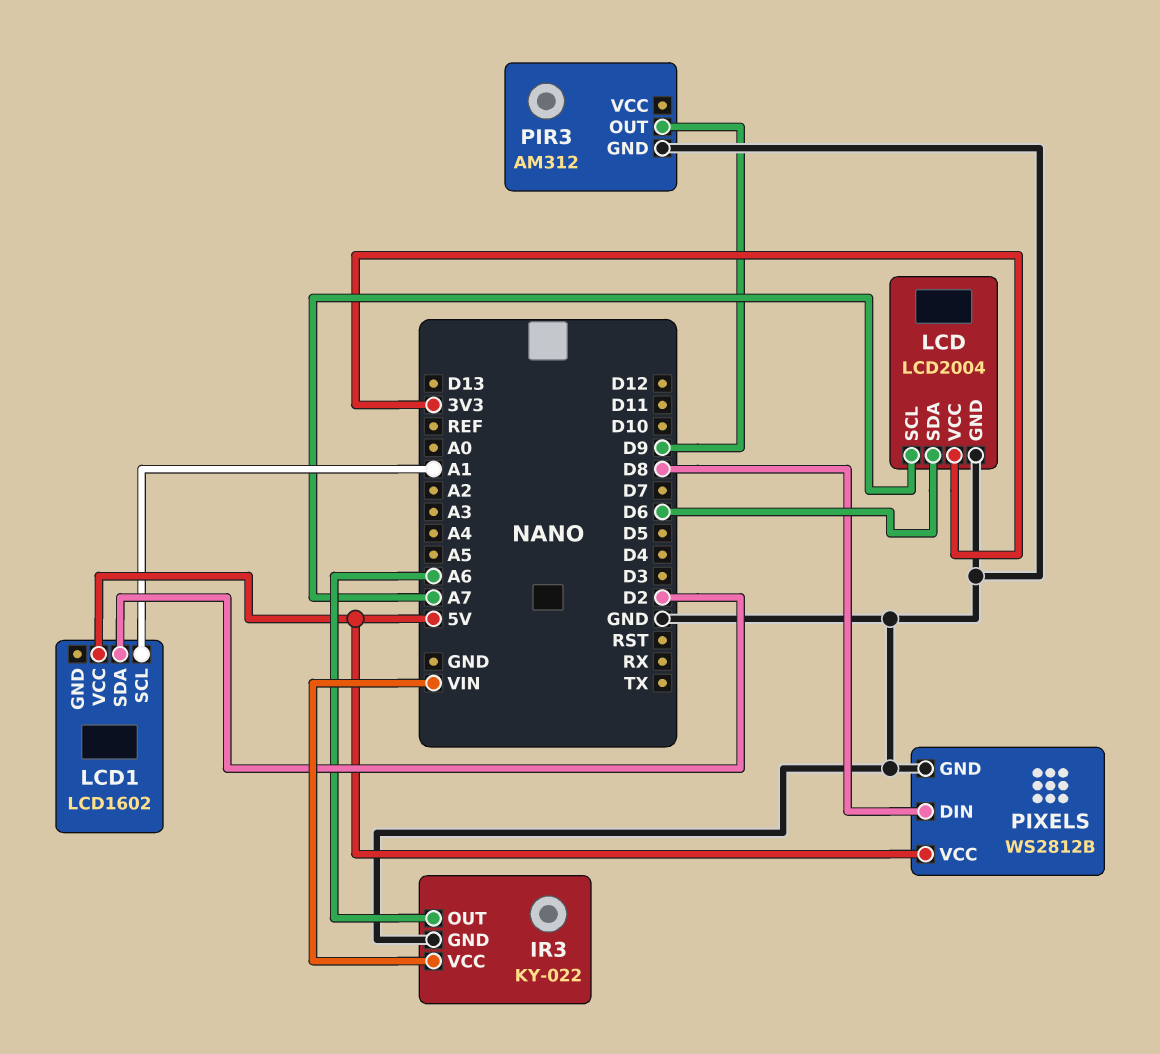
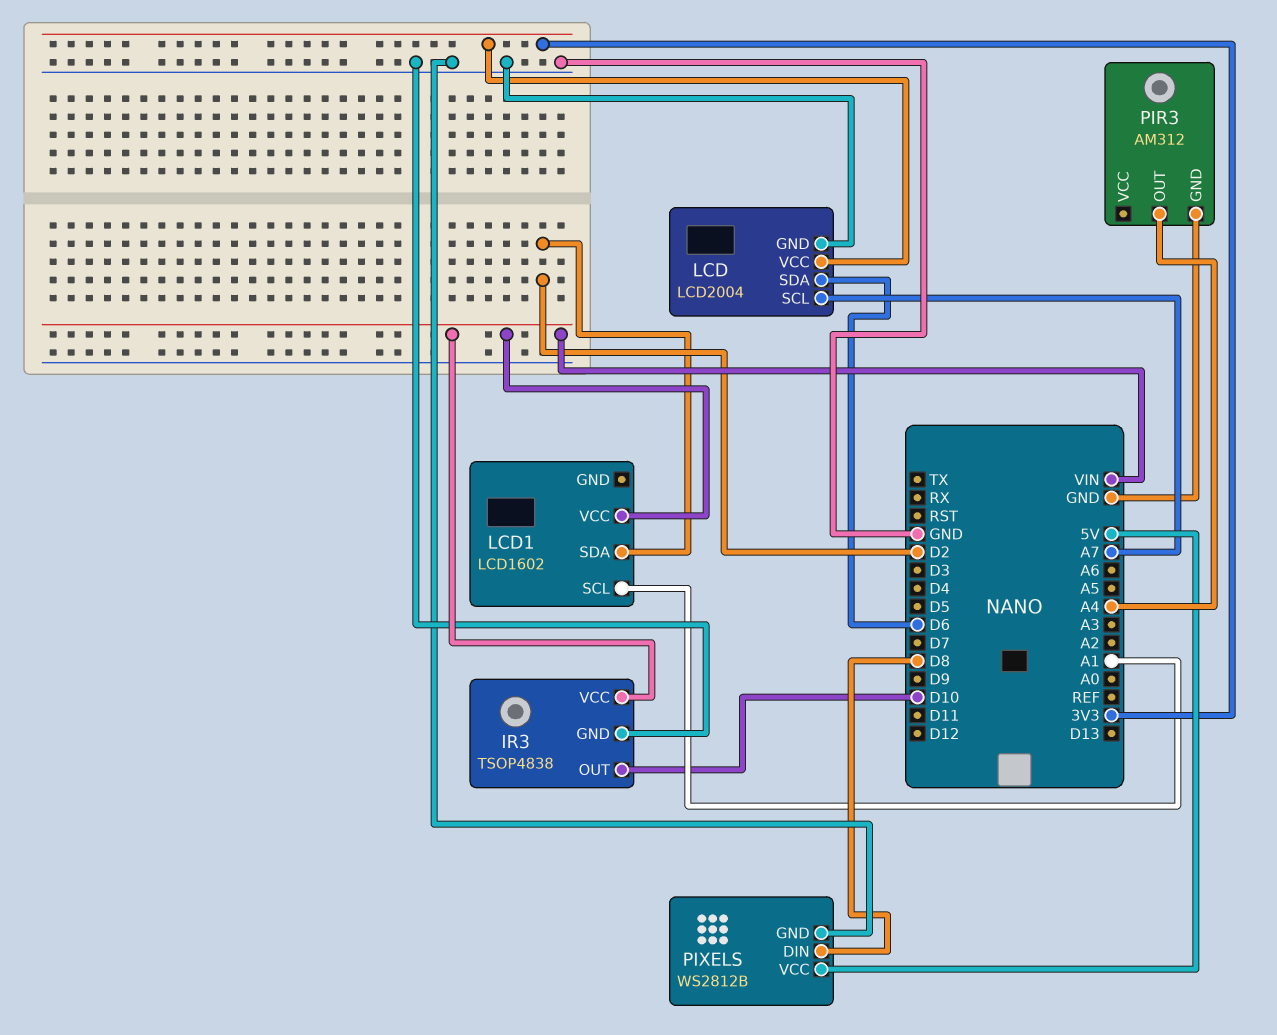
IR3: KY-022 -> TSOP4838
IR3 pin OUT: A6 -> D10
LCD1 pin VCC: 5V -> VIN
PIR3 pin OUT: D9 -> A4

